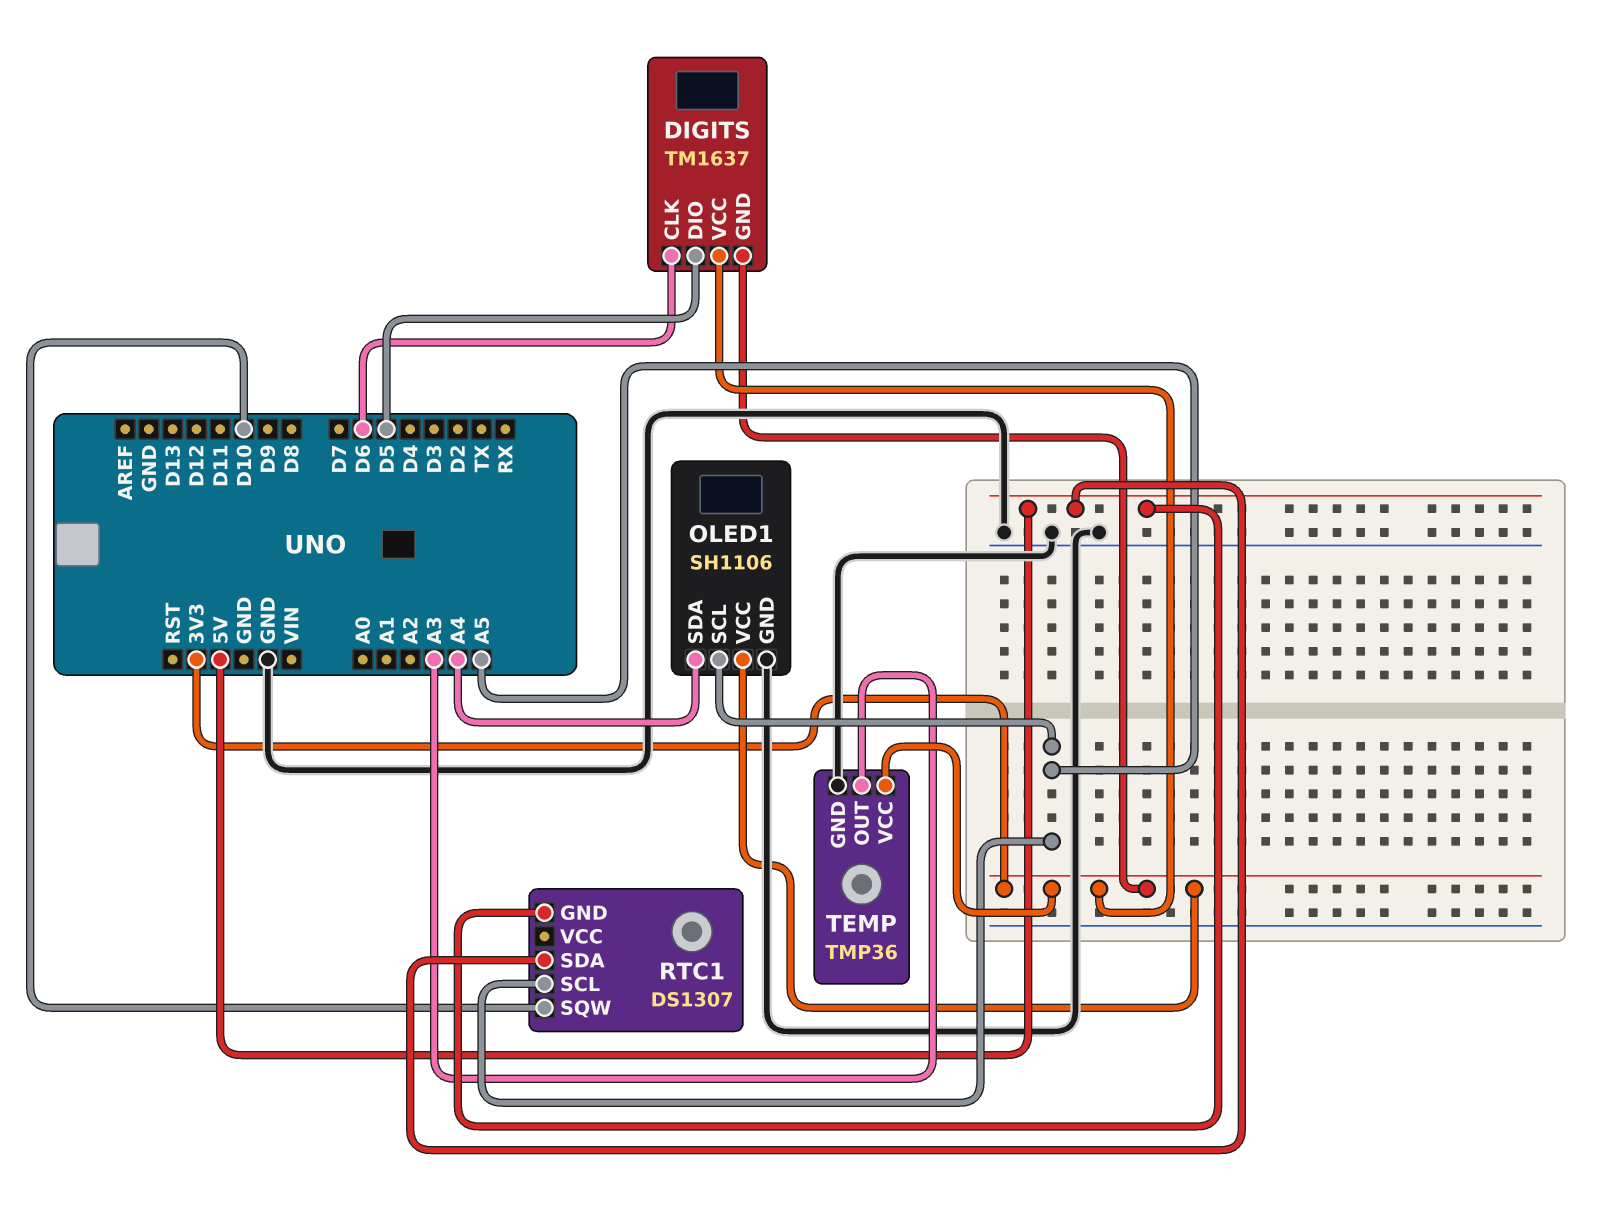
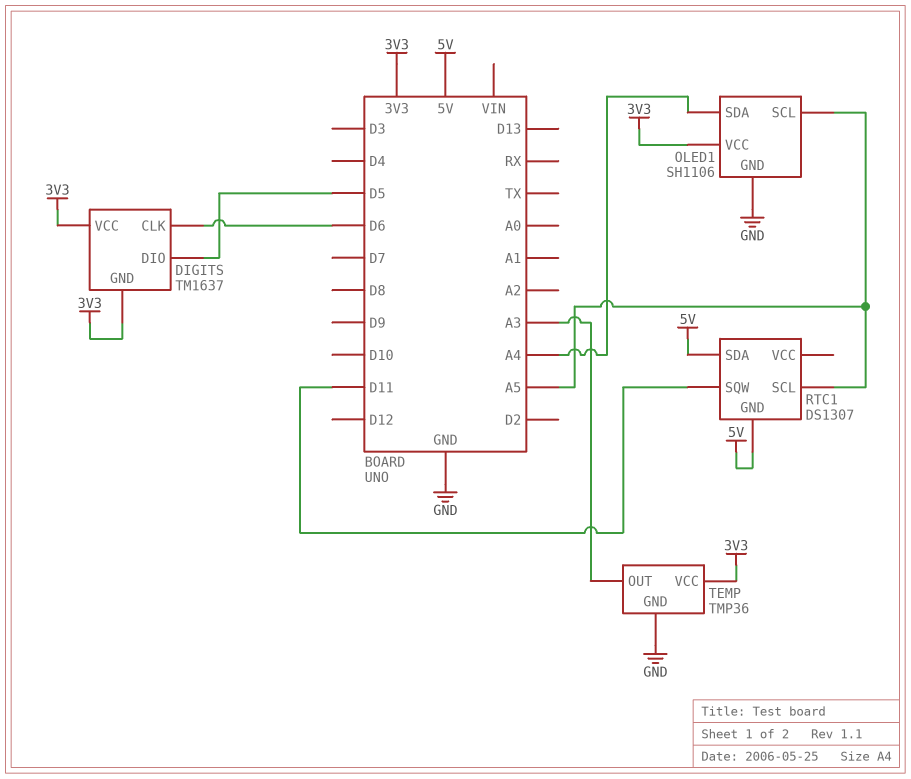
RTC1 pin SQW: D10 -> D11

